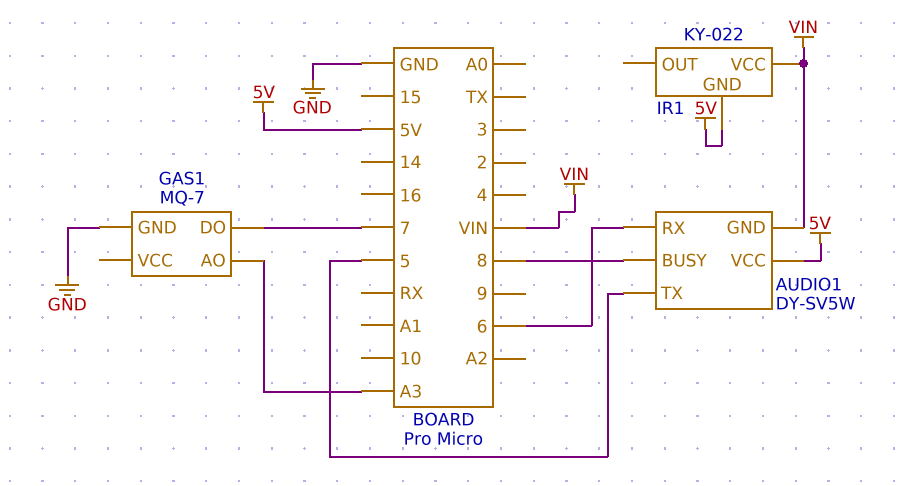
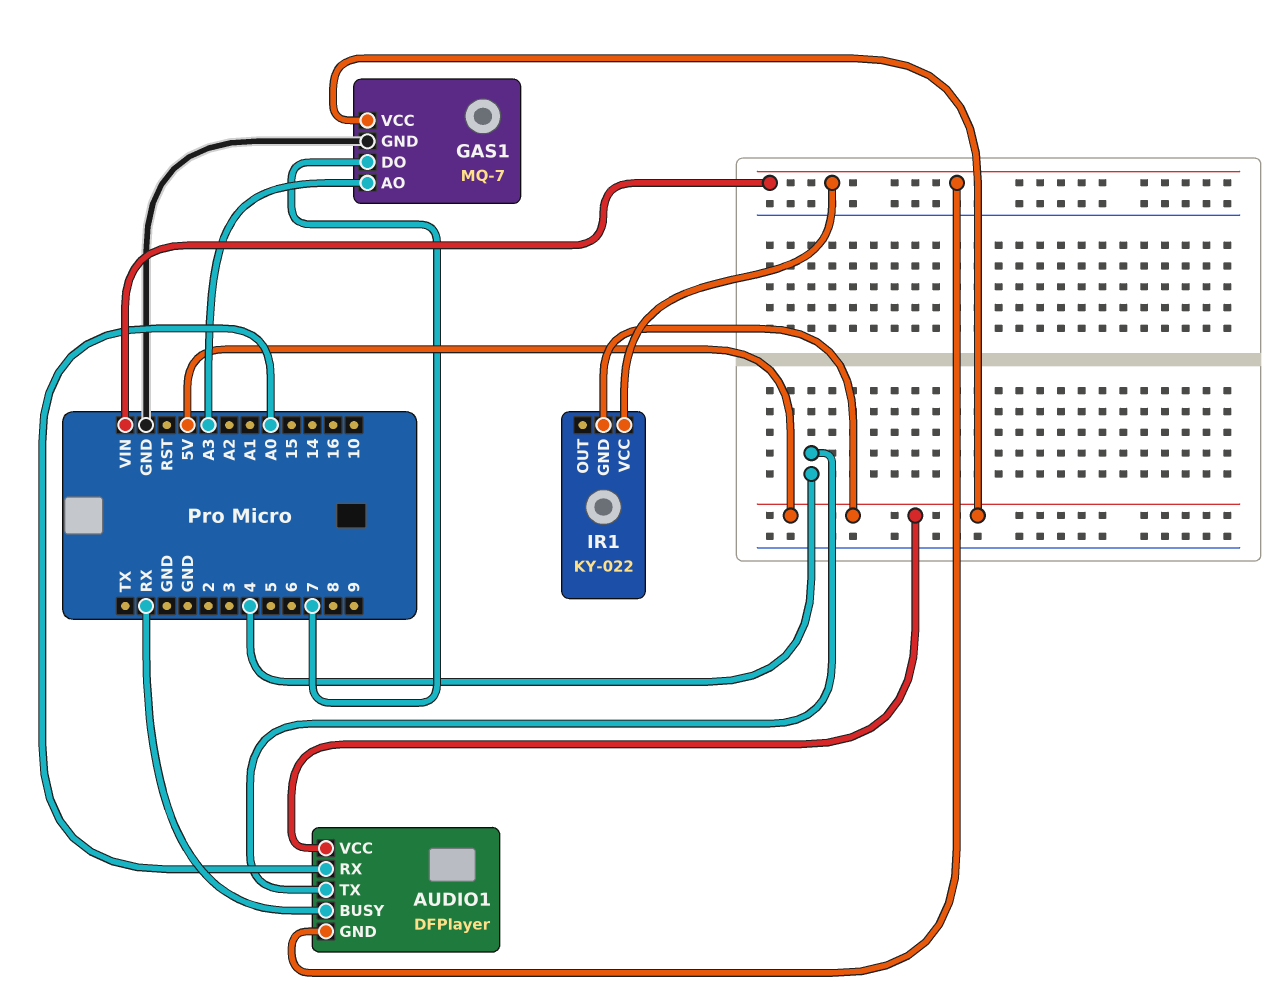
AUDIO1: DY-SV5W -> DFPlayer
AUDIO1 pin BUSY: 8 -> RX
AUDIO1 pin RX: 6 -> A0
AUDIO1 pin TX: 5 -> 4
GAS1 pin VCC: none -> 5V

